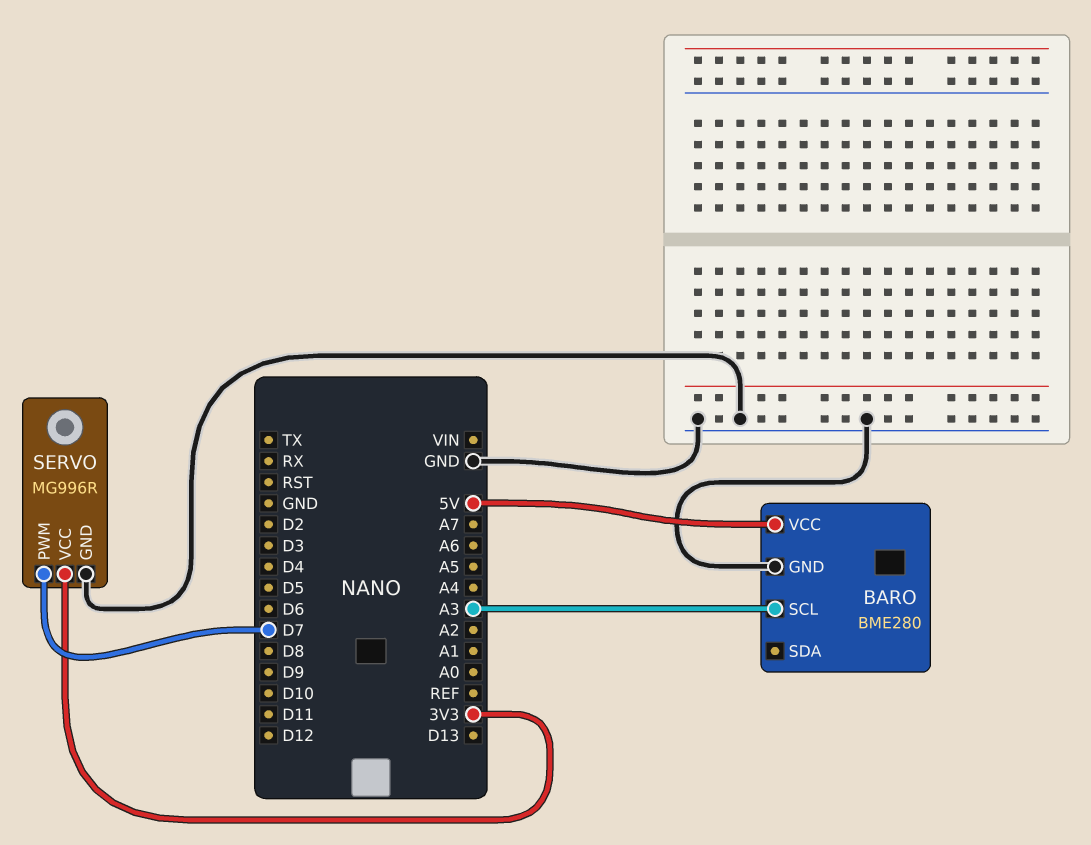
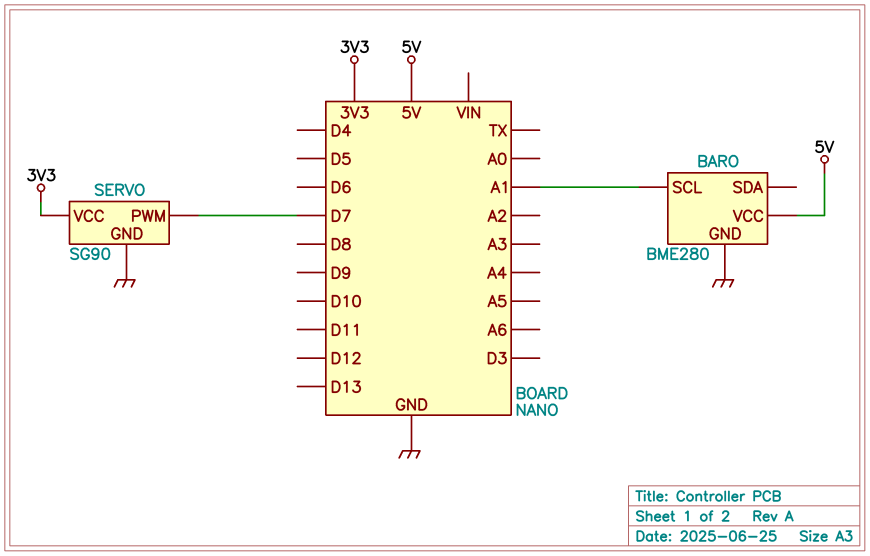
BARO pin SCL: A3 -> A1
SERVO: MG996R -> SG90

